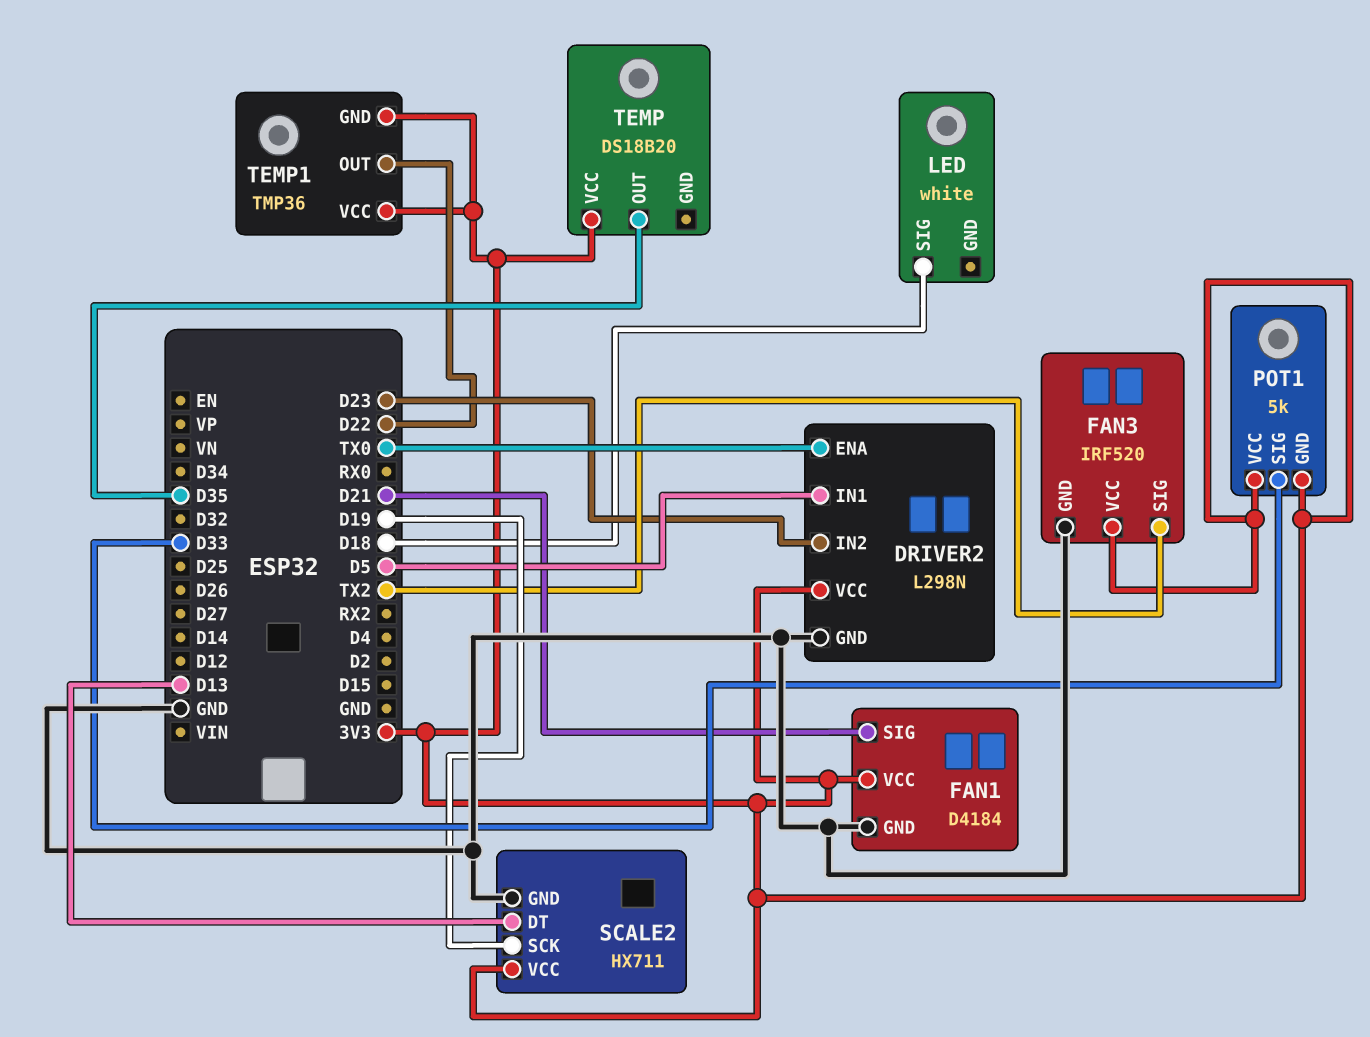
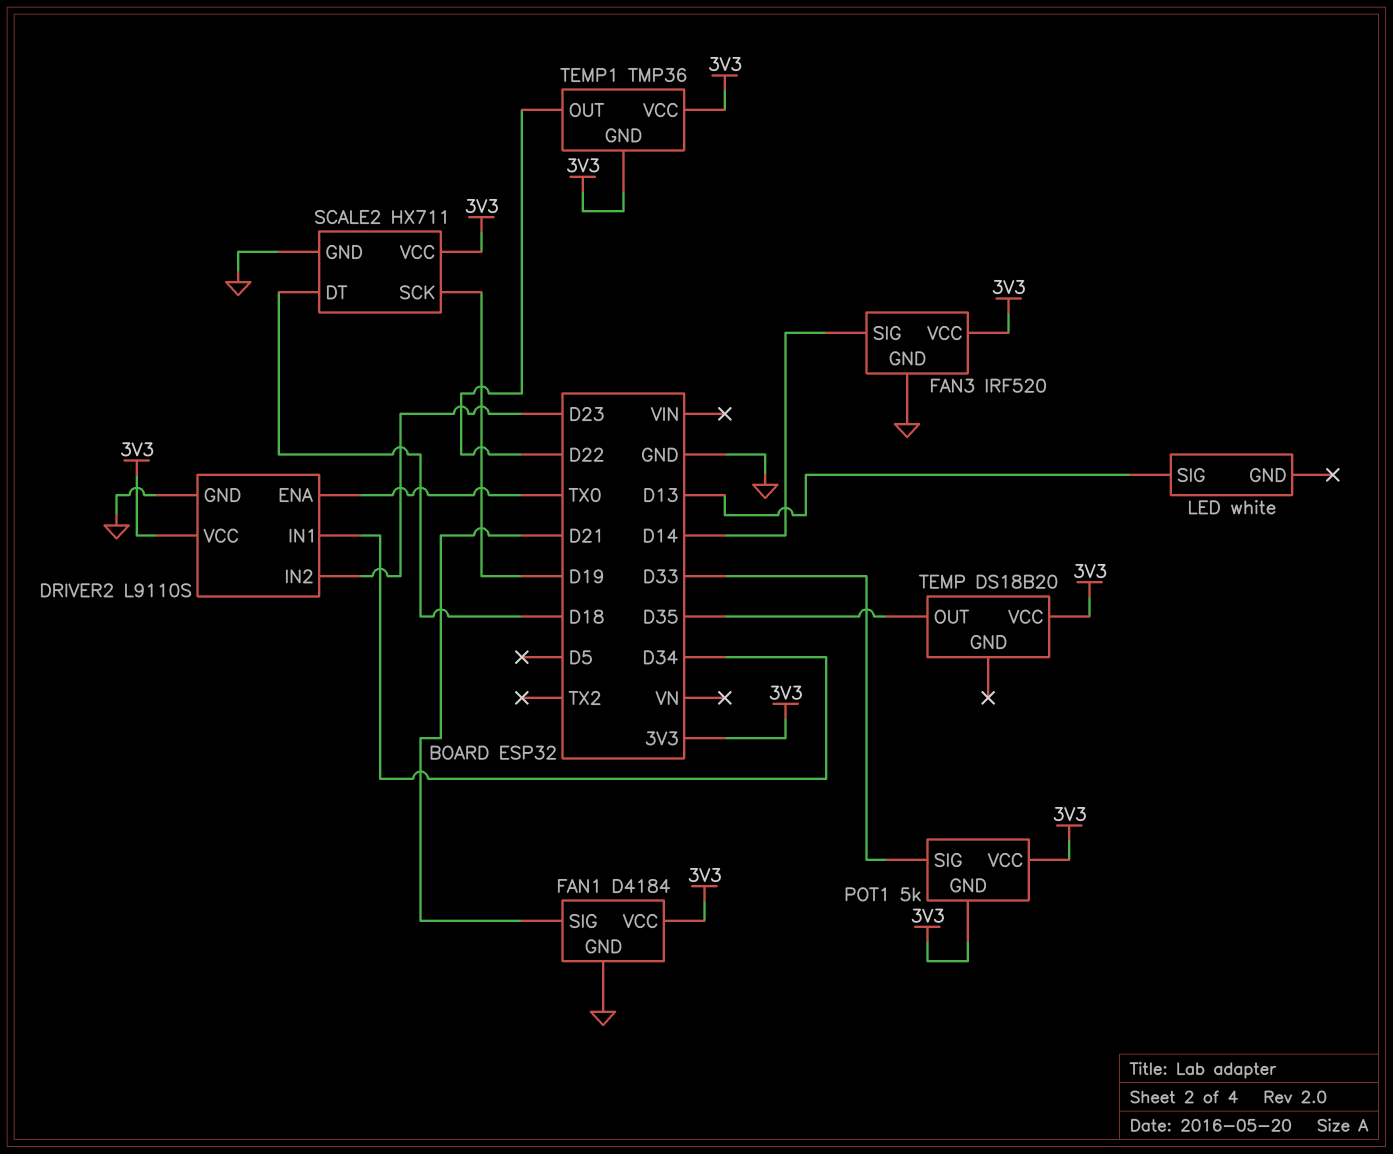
DRIVER2: L298N -> L9110S
DRIVER2 pin IN1: D5 -> D34
FAN3 pin SIG: TX2 -> D14
LED pin SIG: D18 -> D13
SCALE2 pin DT: D13 -> D18

